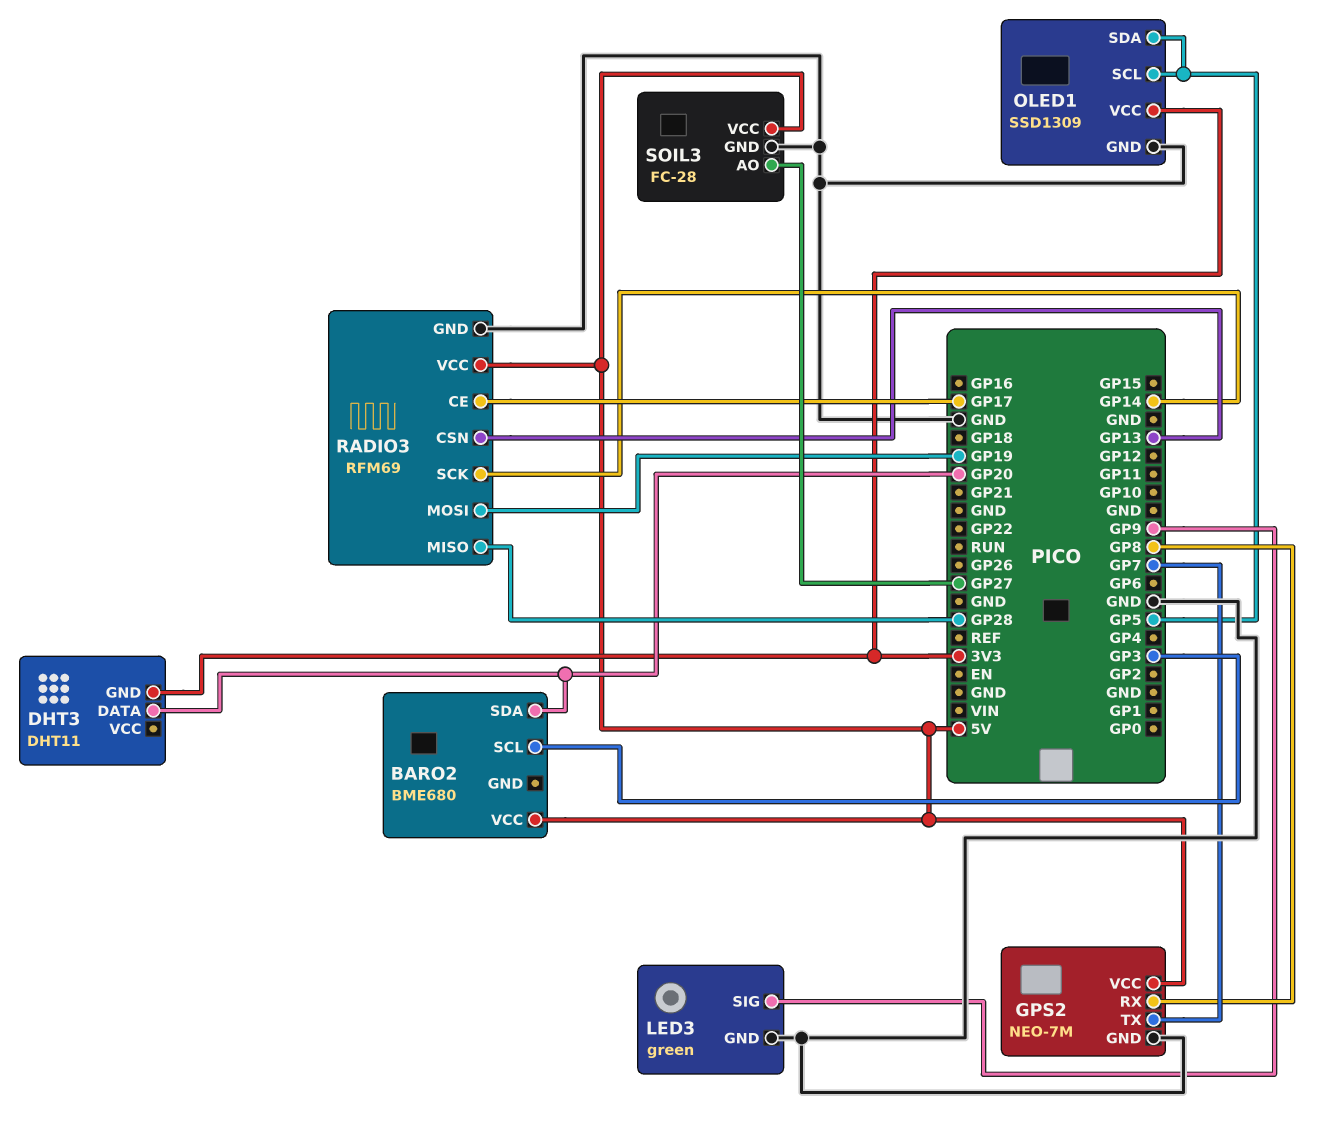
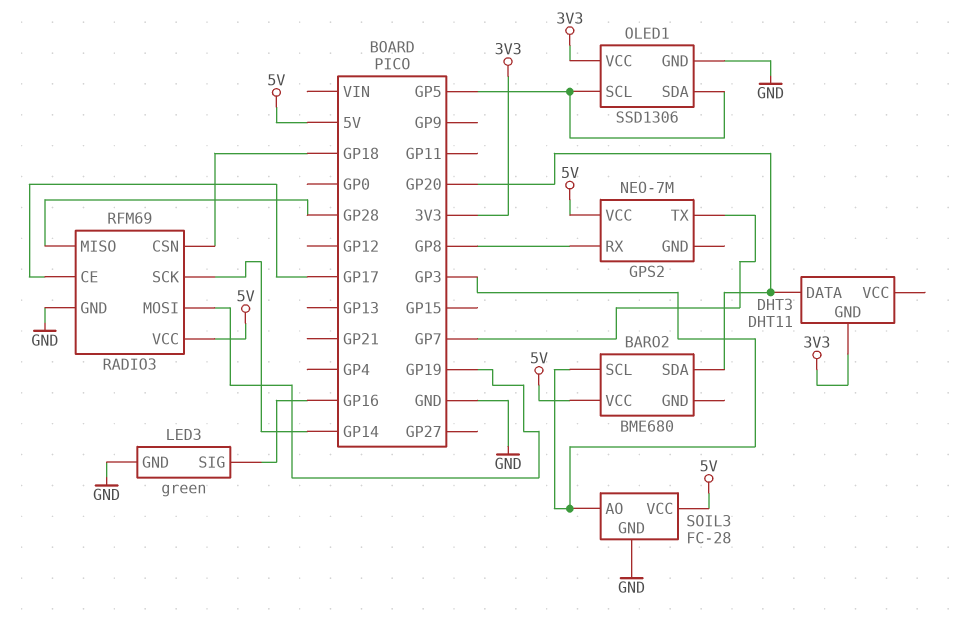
GPS2 pin GND: GND -> none
LED3 pin SIG: GP9 -> GP16
OLED1: SSD1309 -> SSD1306
RADIO3 pin CSN: GP13 -> GP18
SOIL3 pin AO: GP27 -> GP3

